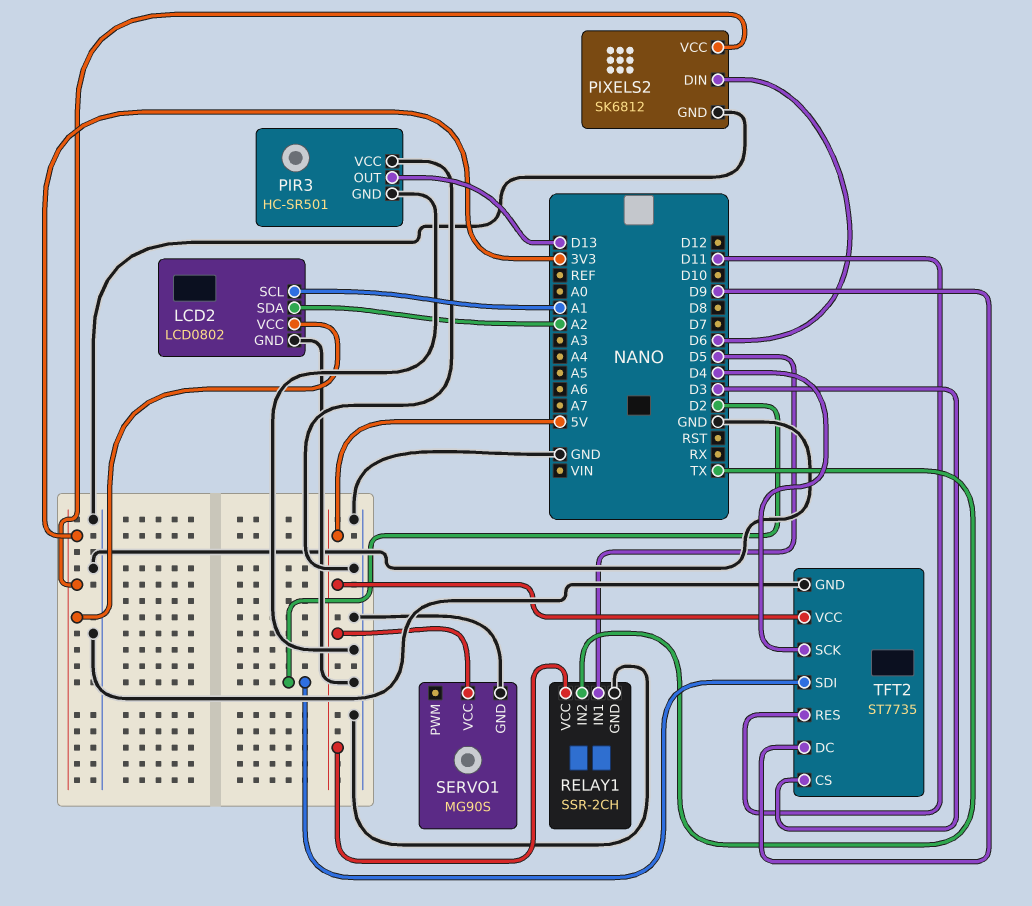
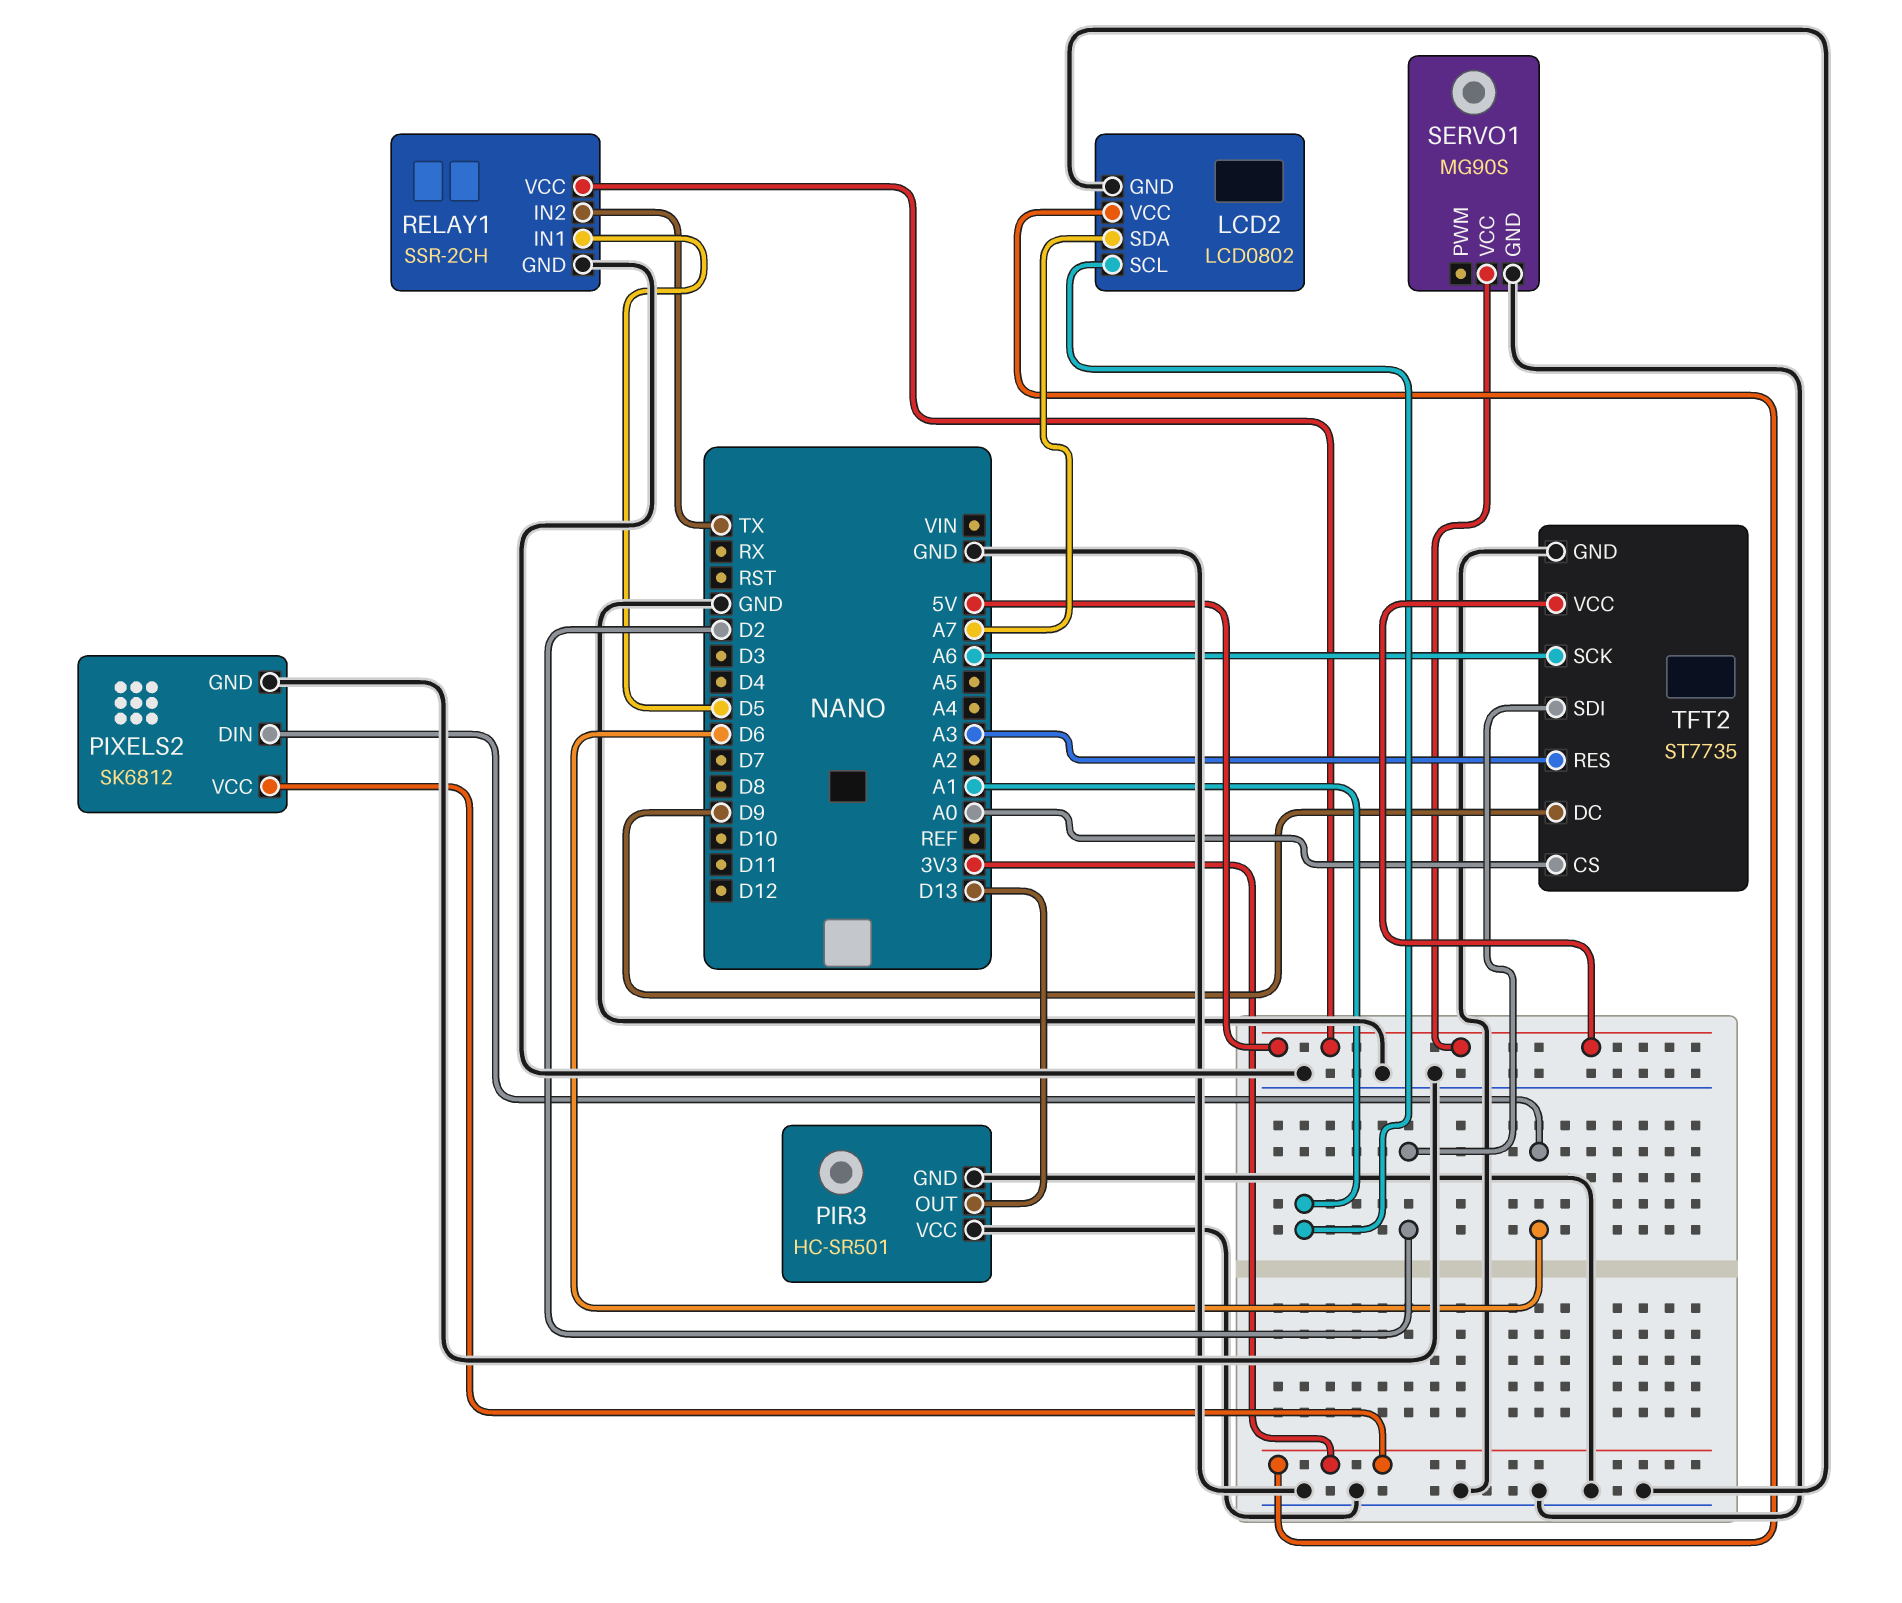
LCD2 pin SDA: A2 -> A7
TFT2 pin CS: D3 -> A0
TFT2 pin RES: D11 -> A3
TFT2 pin SCK: D4 -> A6

